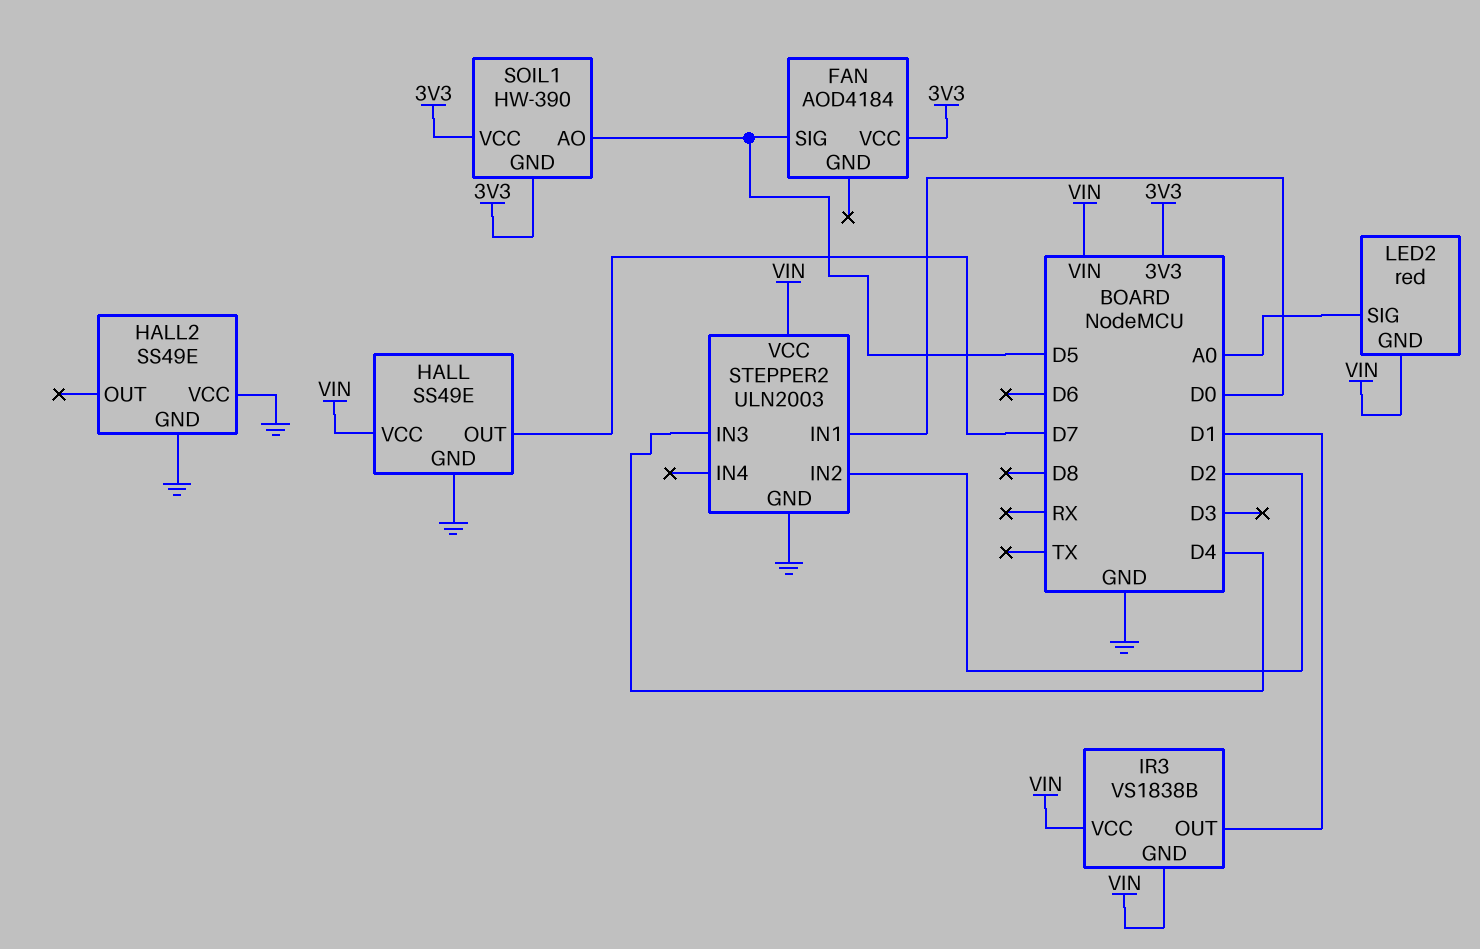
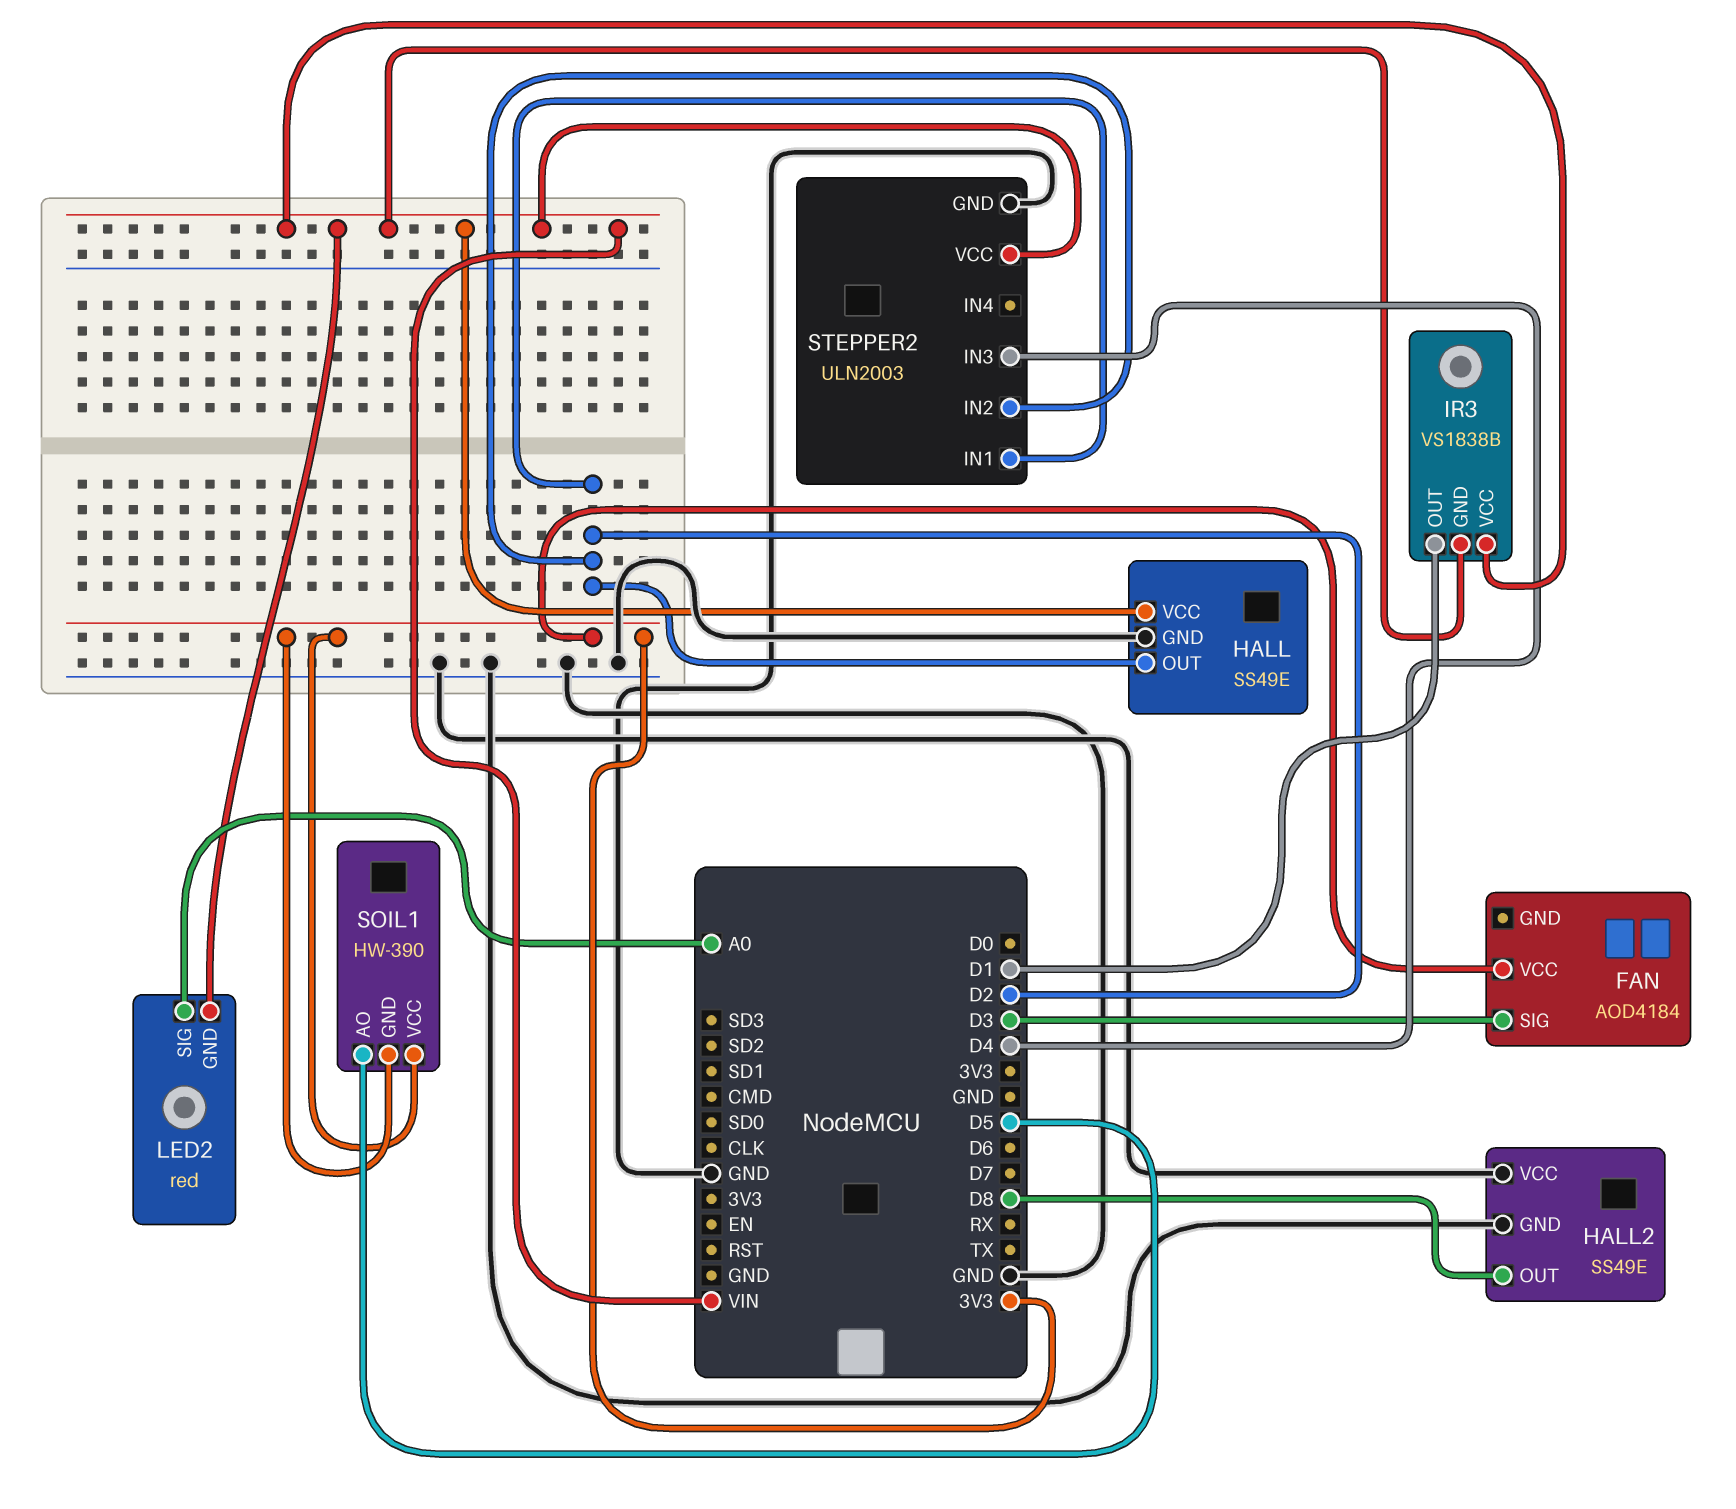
FAN pin SIG: D5 -> D3
HALL pin OUT: D7 -> D2
HALL2 pin OUT: none -> D8
STEPPER2 pin IN1: D0 -> D2

